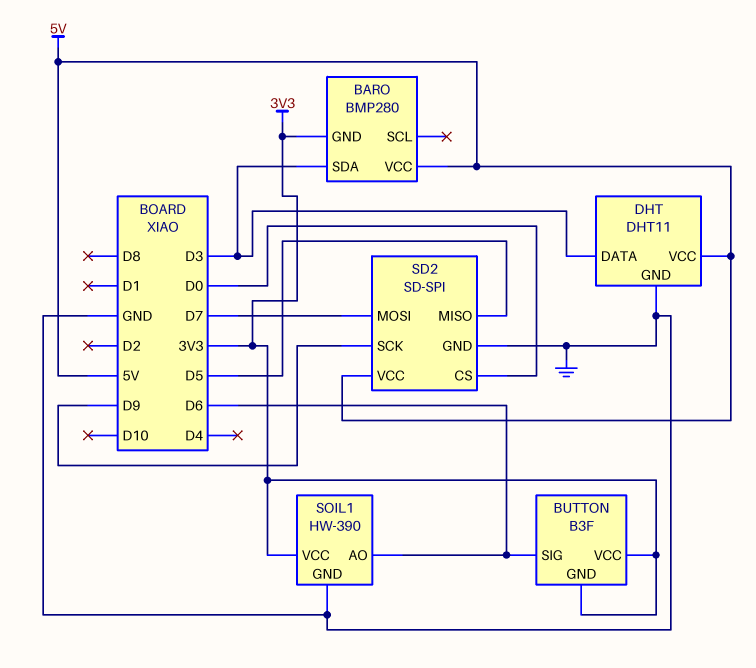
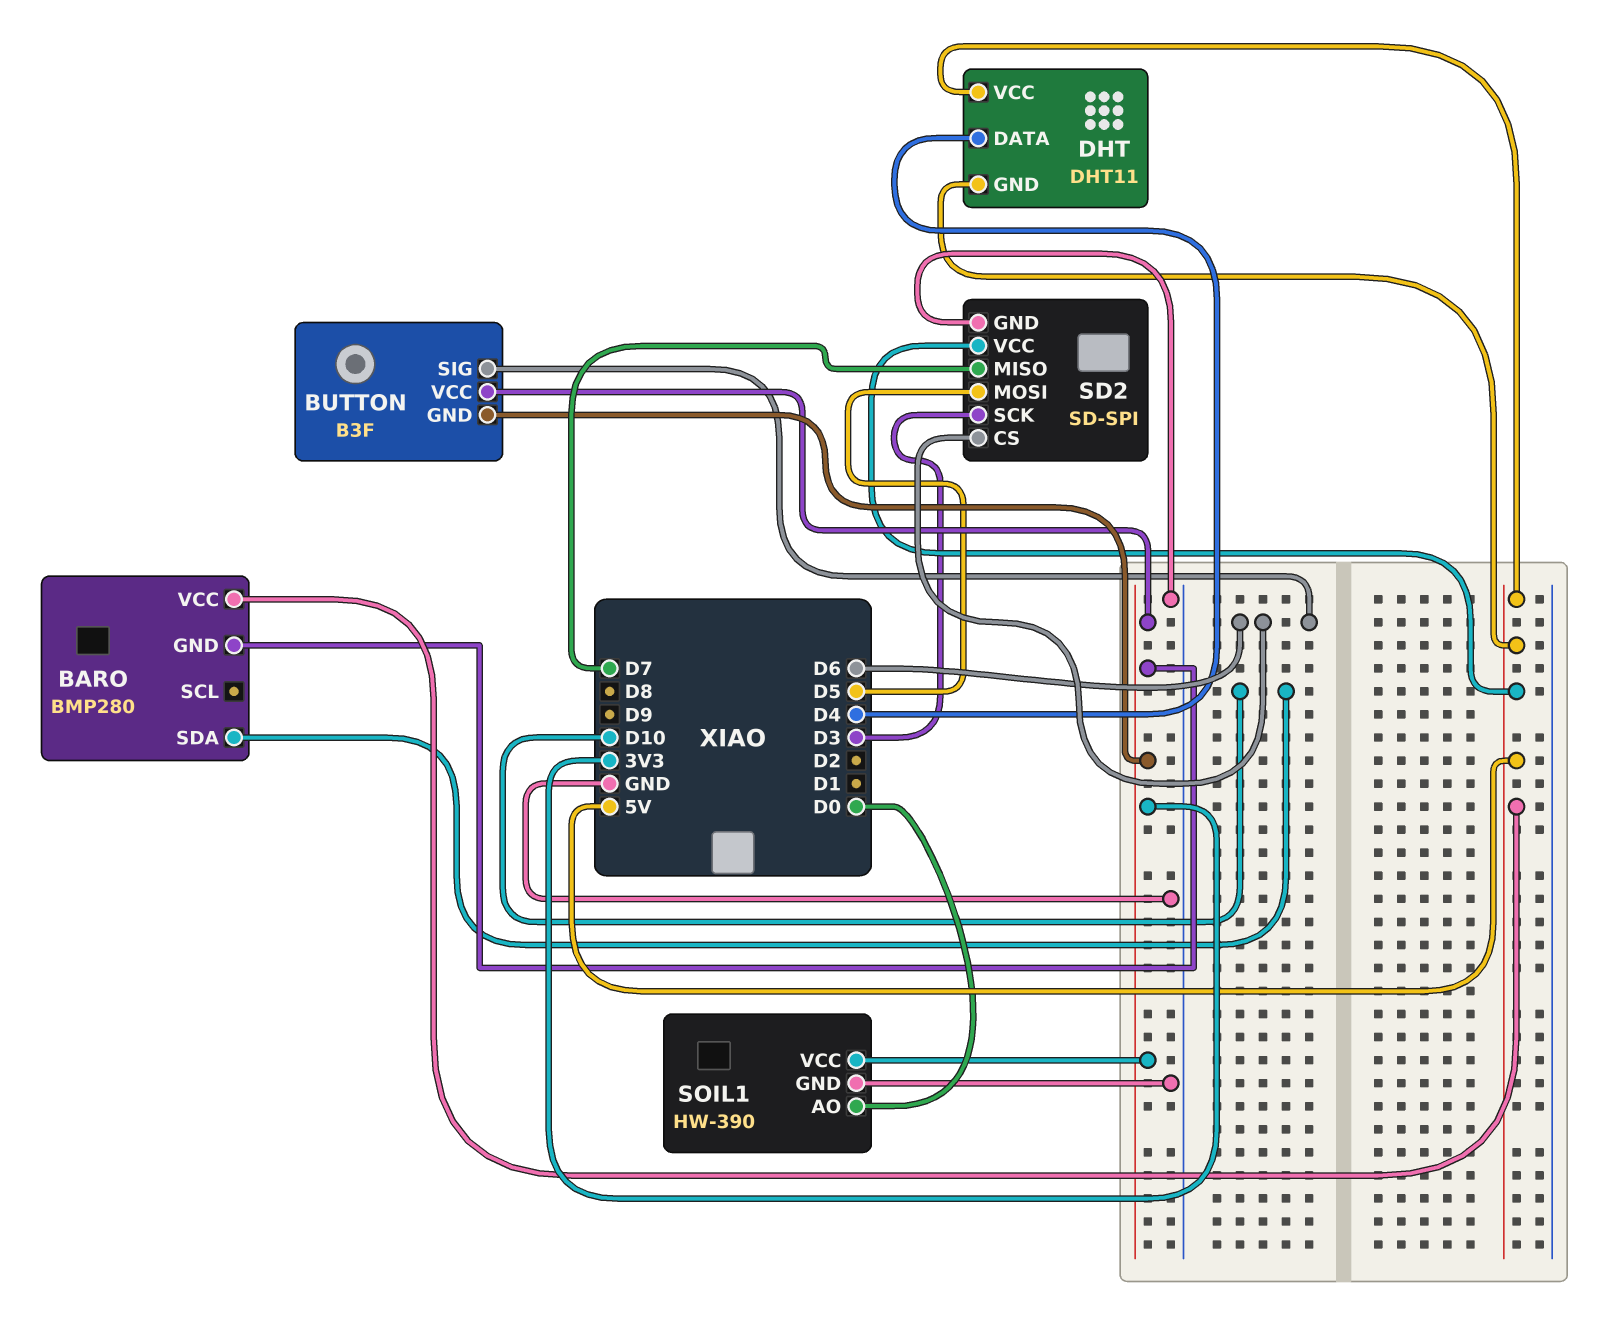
BARO pin SDA: D3 -> D10
DHT pin DATA: D3 -> D4
DHT pin GND: GND -> 5V
SD2 pin CS: D0 -> D6
SD2 pin MISO: D5 -> D7
SD2 pin MOSI: D7 -> D5
SD2 pin SCK: D9 -> D3
SOIL1 pin AO: D6 -> D0

